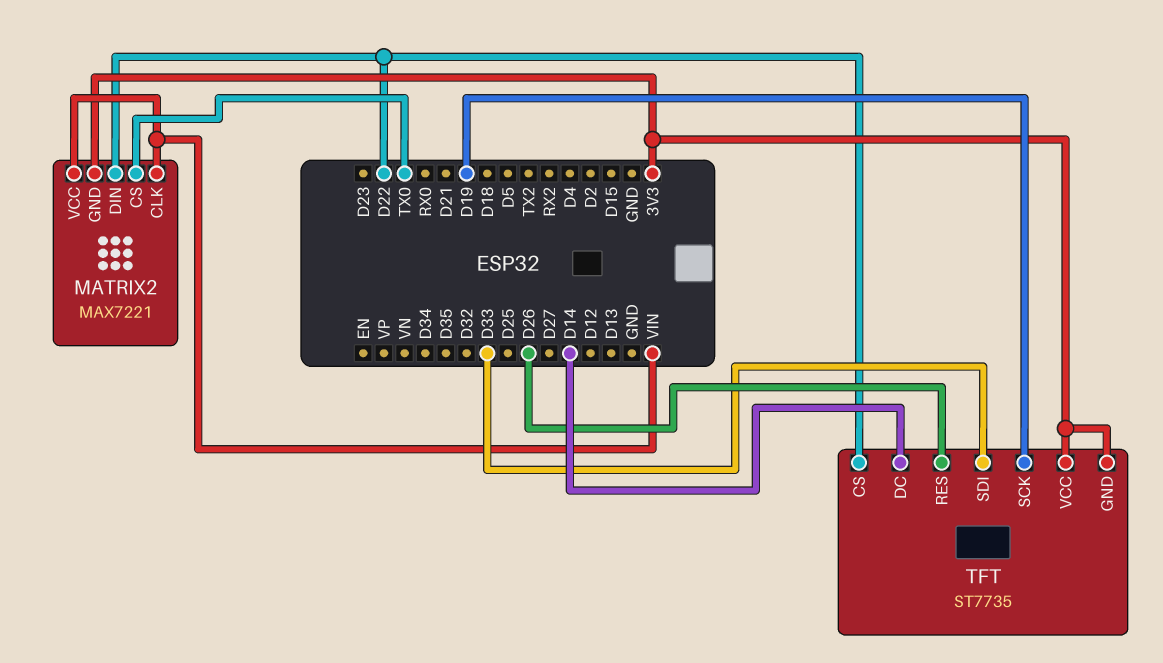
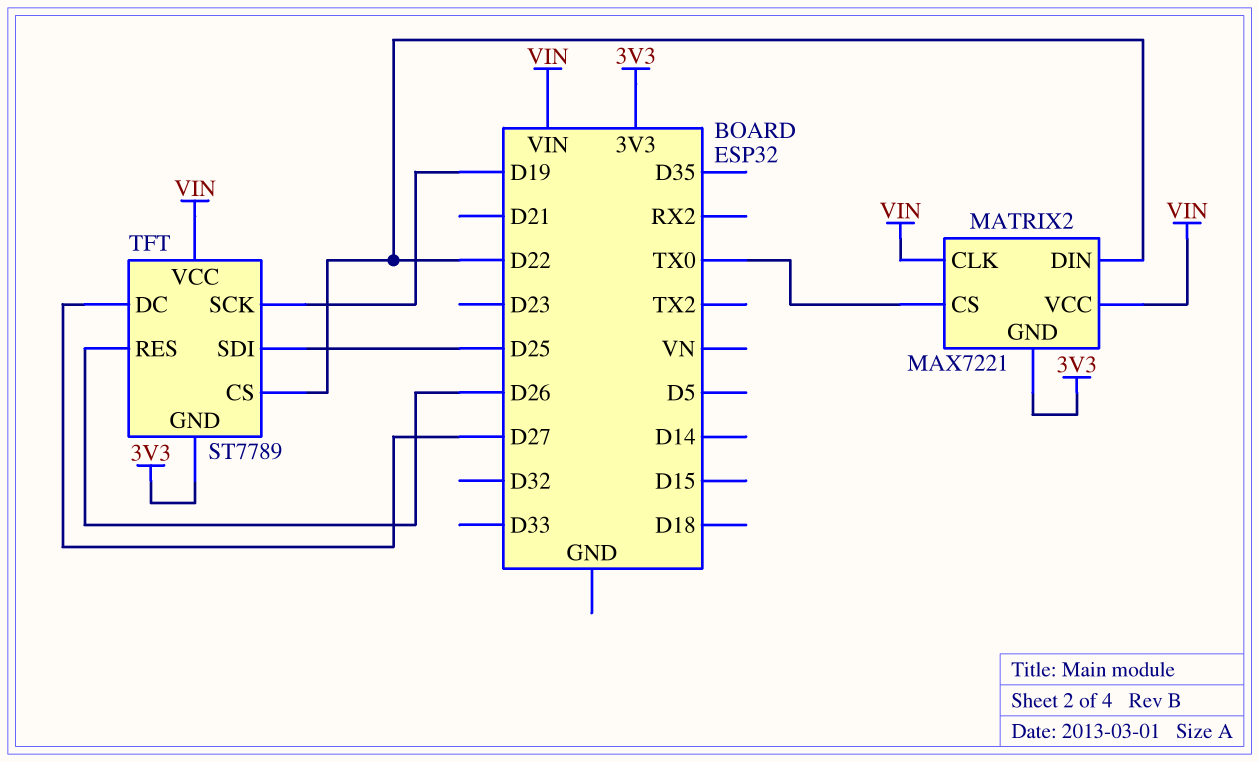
TFT: ST7735 -> ST7789
TFT pin DC: D14 -> D27
TFT pin SDI: D33 -> D25
TFT pin VCC: 3V3 -> VIN

